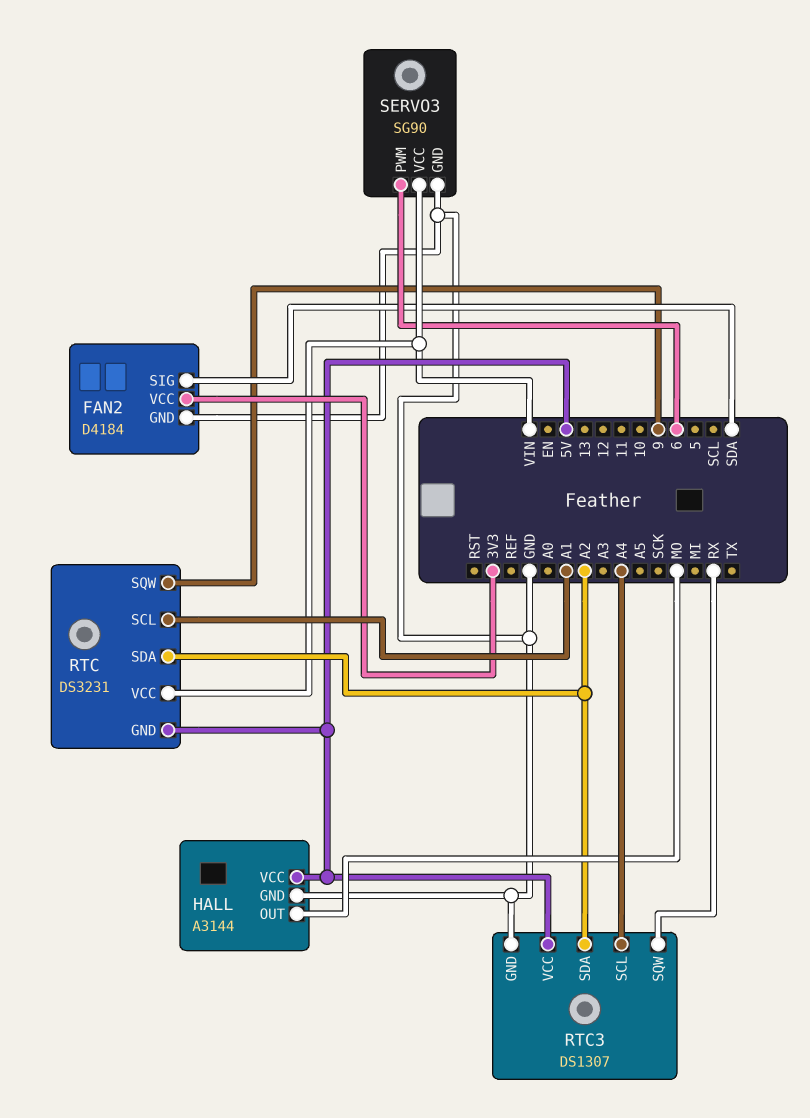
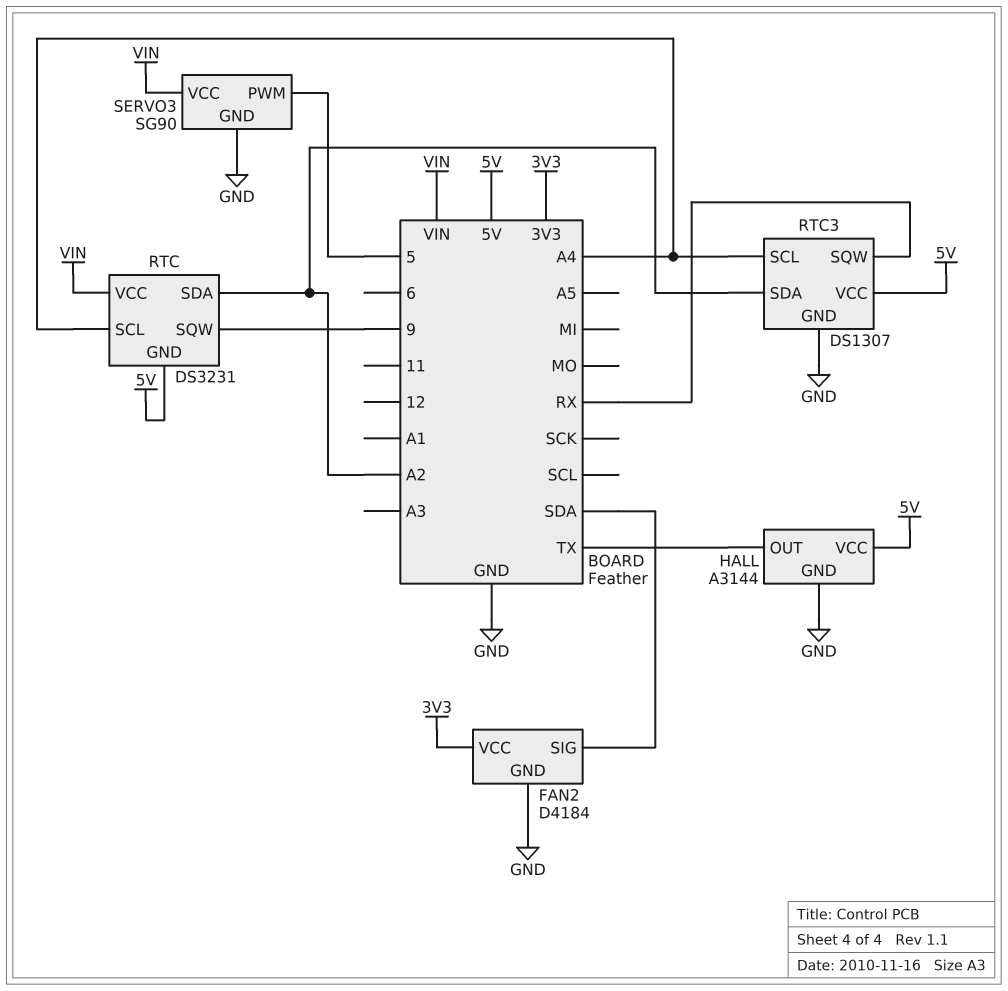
HALL pin OUT: MO -> TX
RTC pin SCL: A1 -> A4
SERVO3 pin PWM: 6 -> 5

